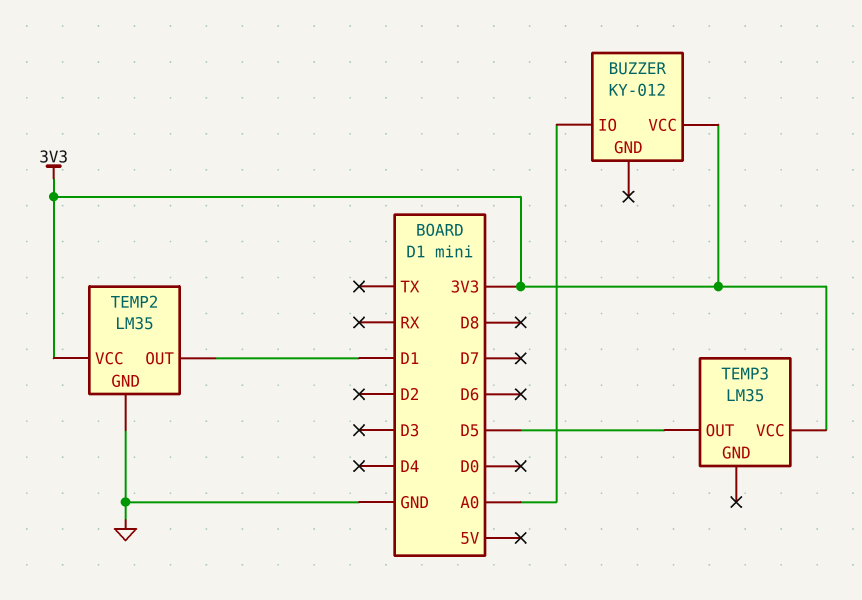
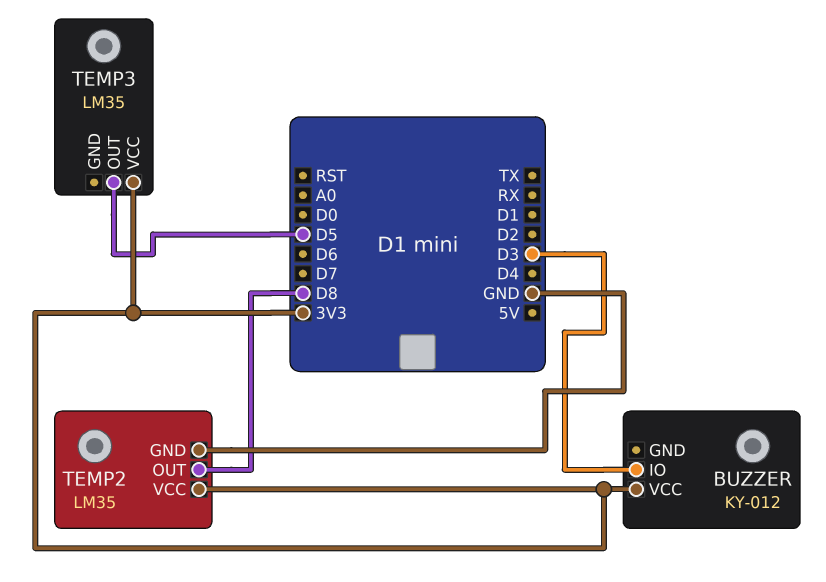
BUZZER pin IO: A0 -> D3
TEMP2 pin OUT: D1 -> D8

